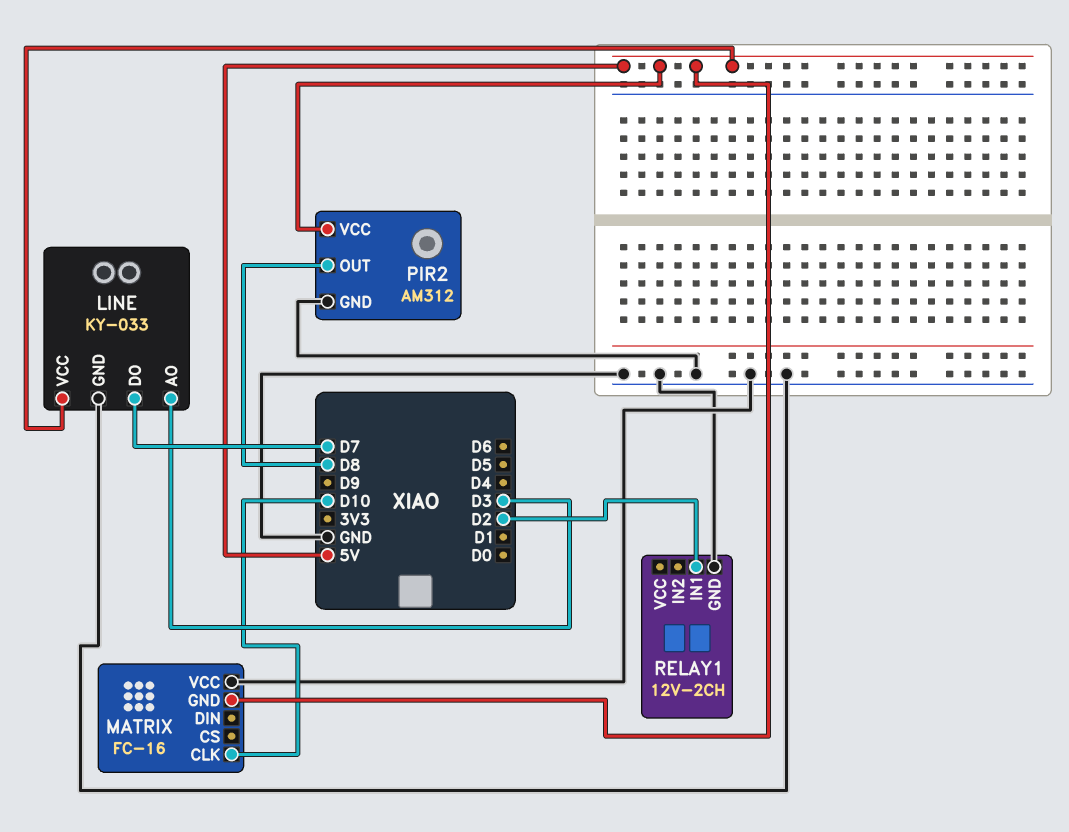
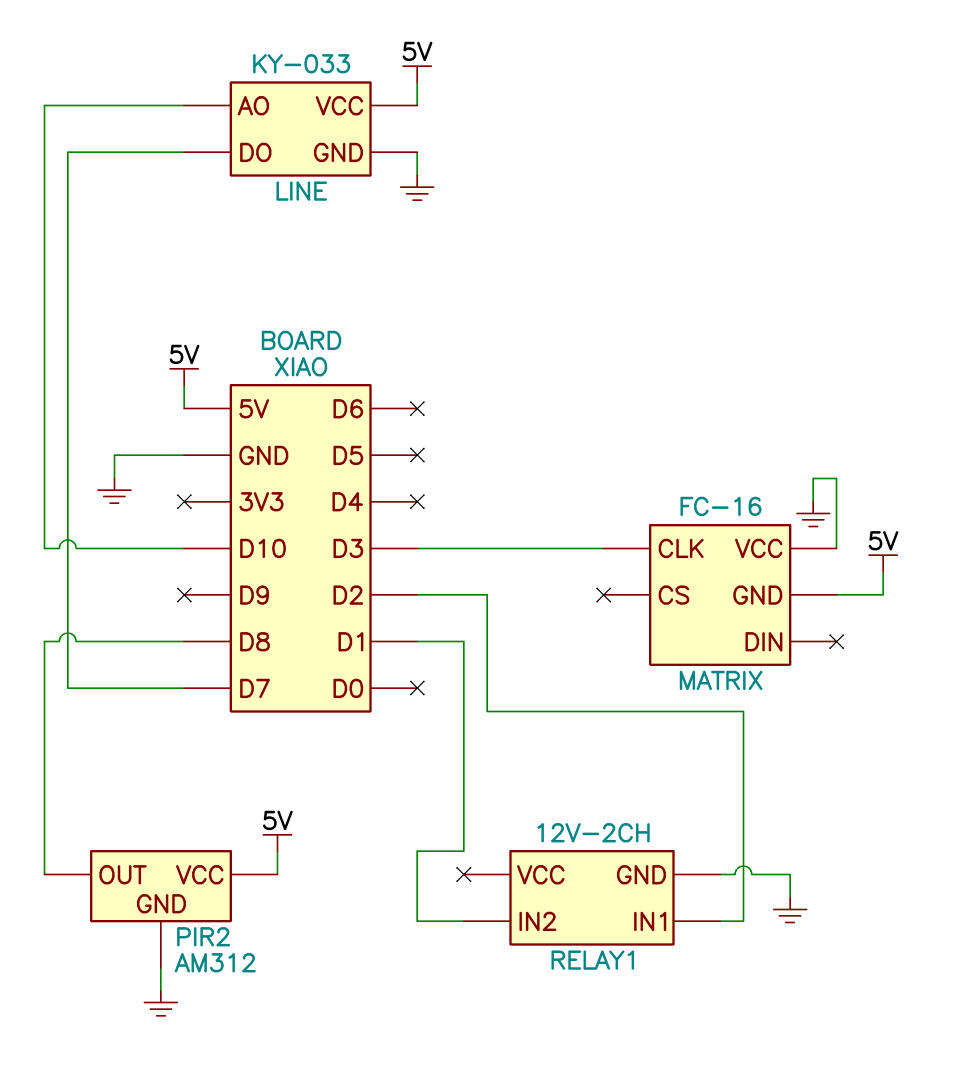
LINE pin AO: D3 -> D10
MATRIX pin CLK: D10 -> D3
RELAY1 pin IN2: none -> D1

